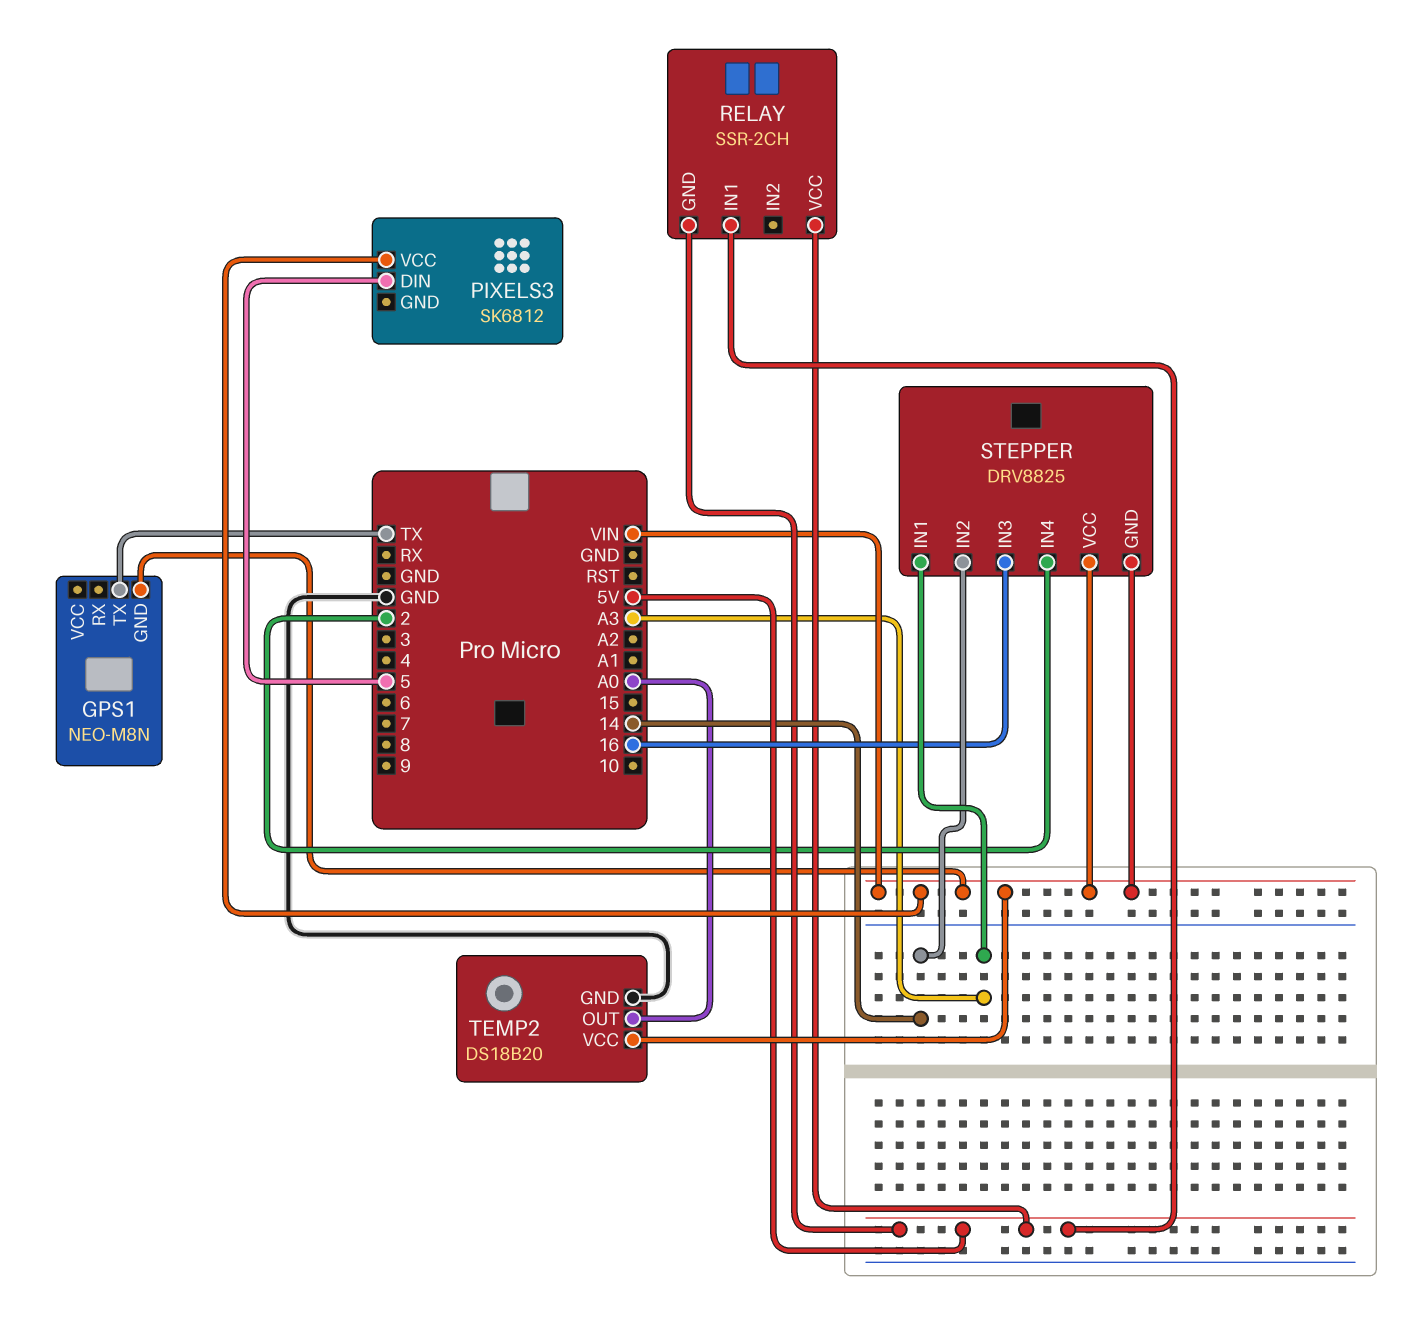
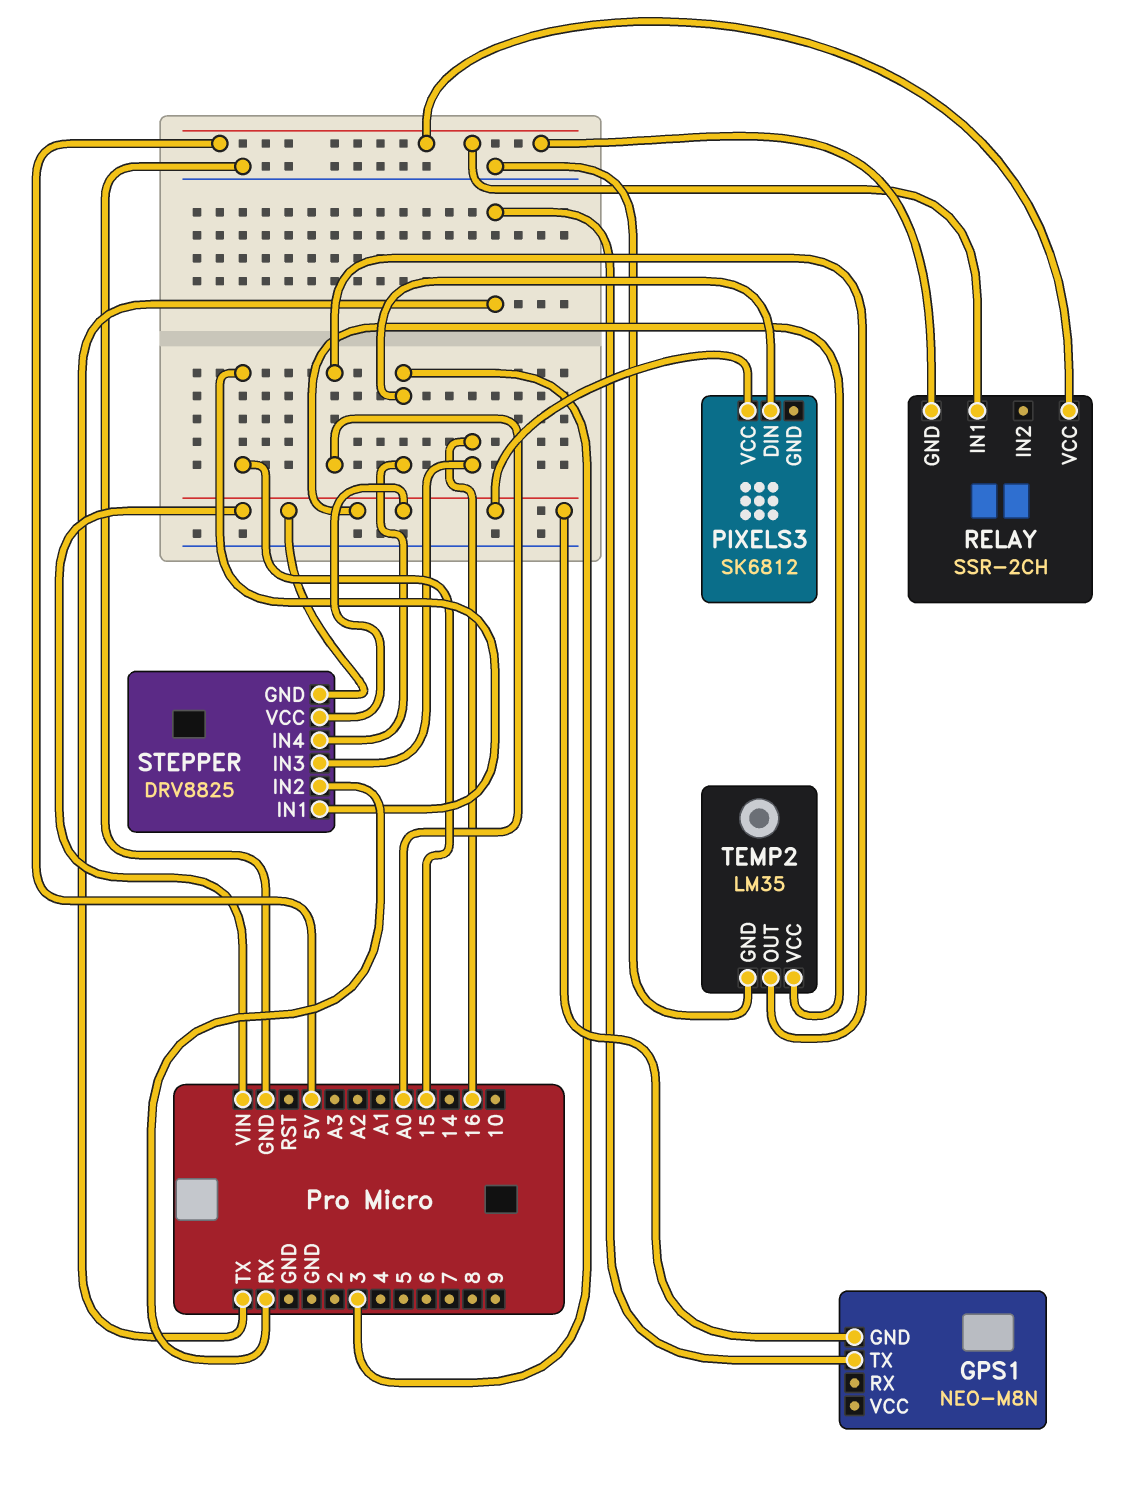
PIXELS3 pin DIN: 5 -> 3
STEPPER pin IN1: A3 -> 15
STEPPER pin IN2: 14 -> RX
STEPPER pin IN4: 2 -> 3
TEMP2: DS18B20 -> LM35

